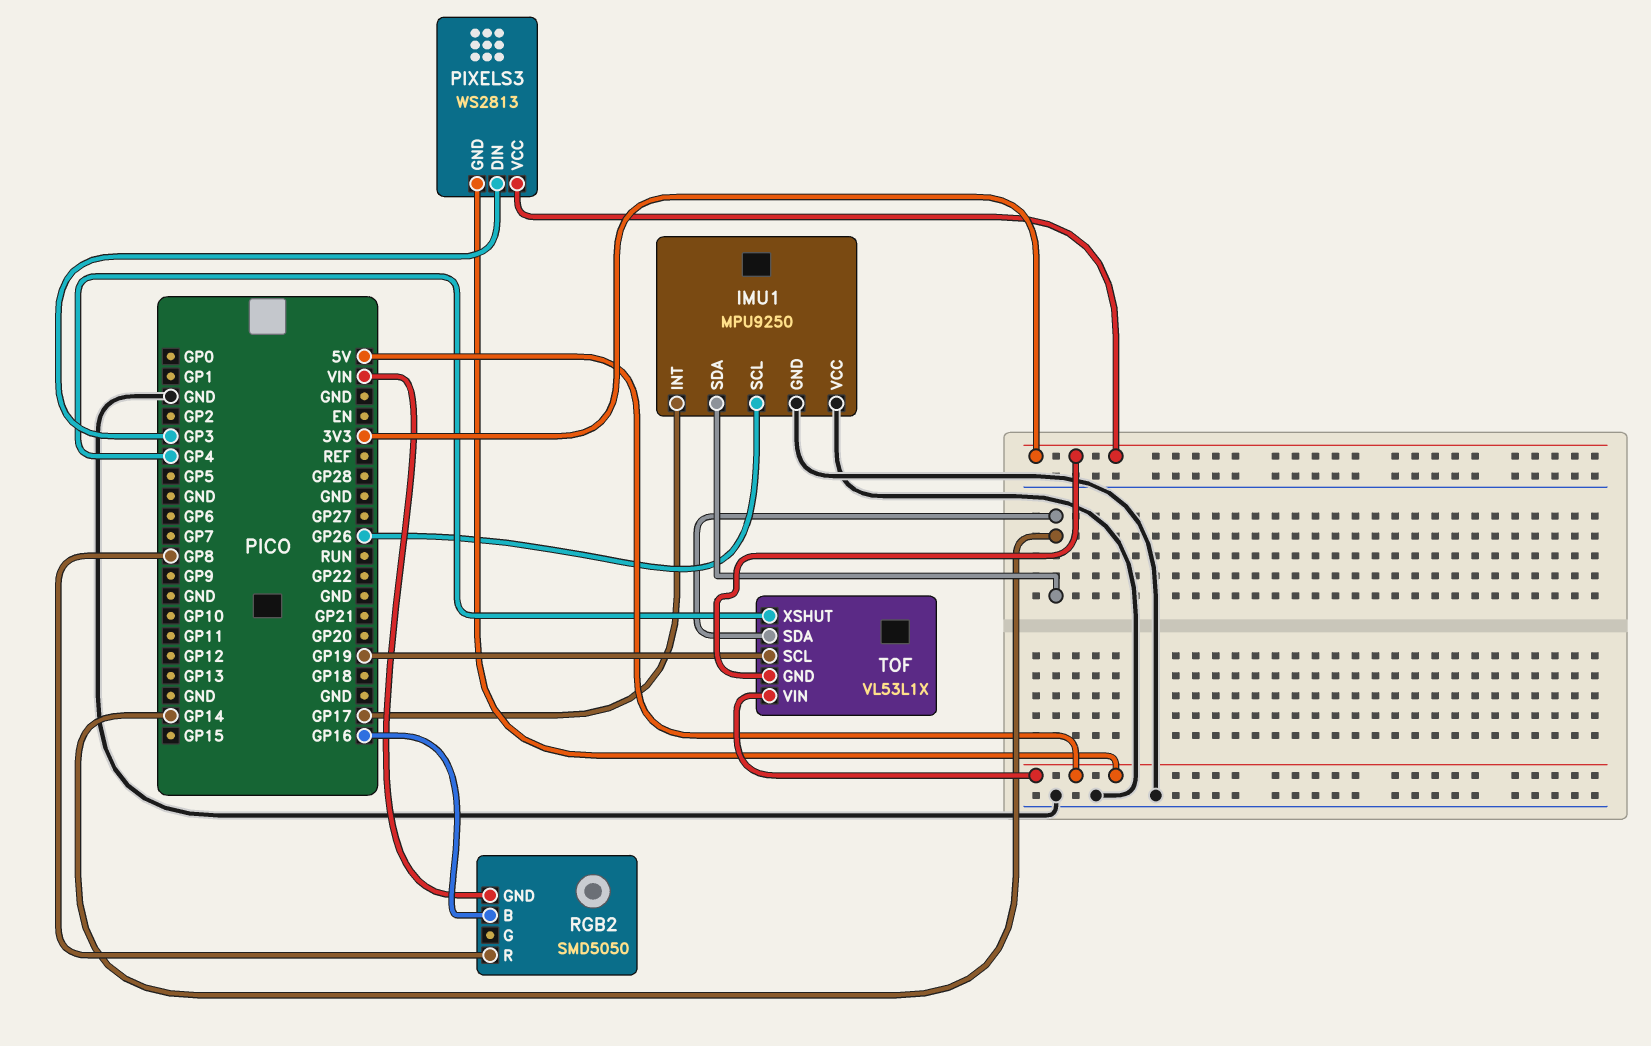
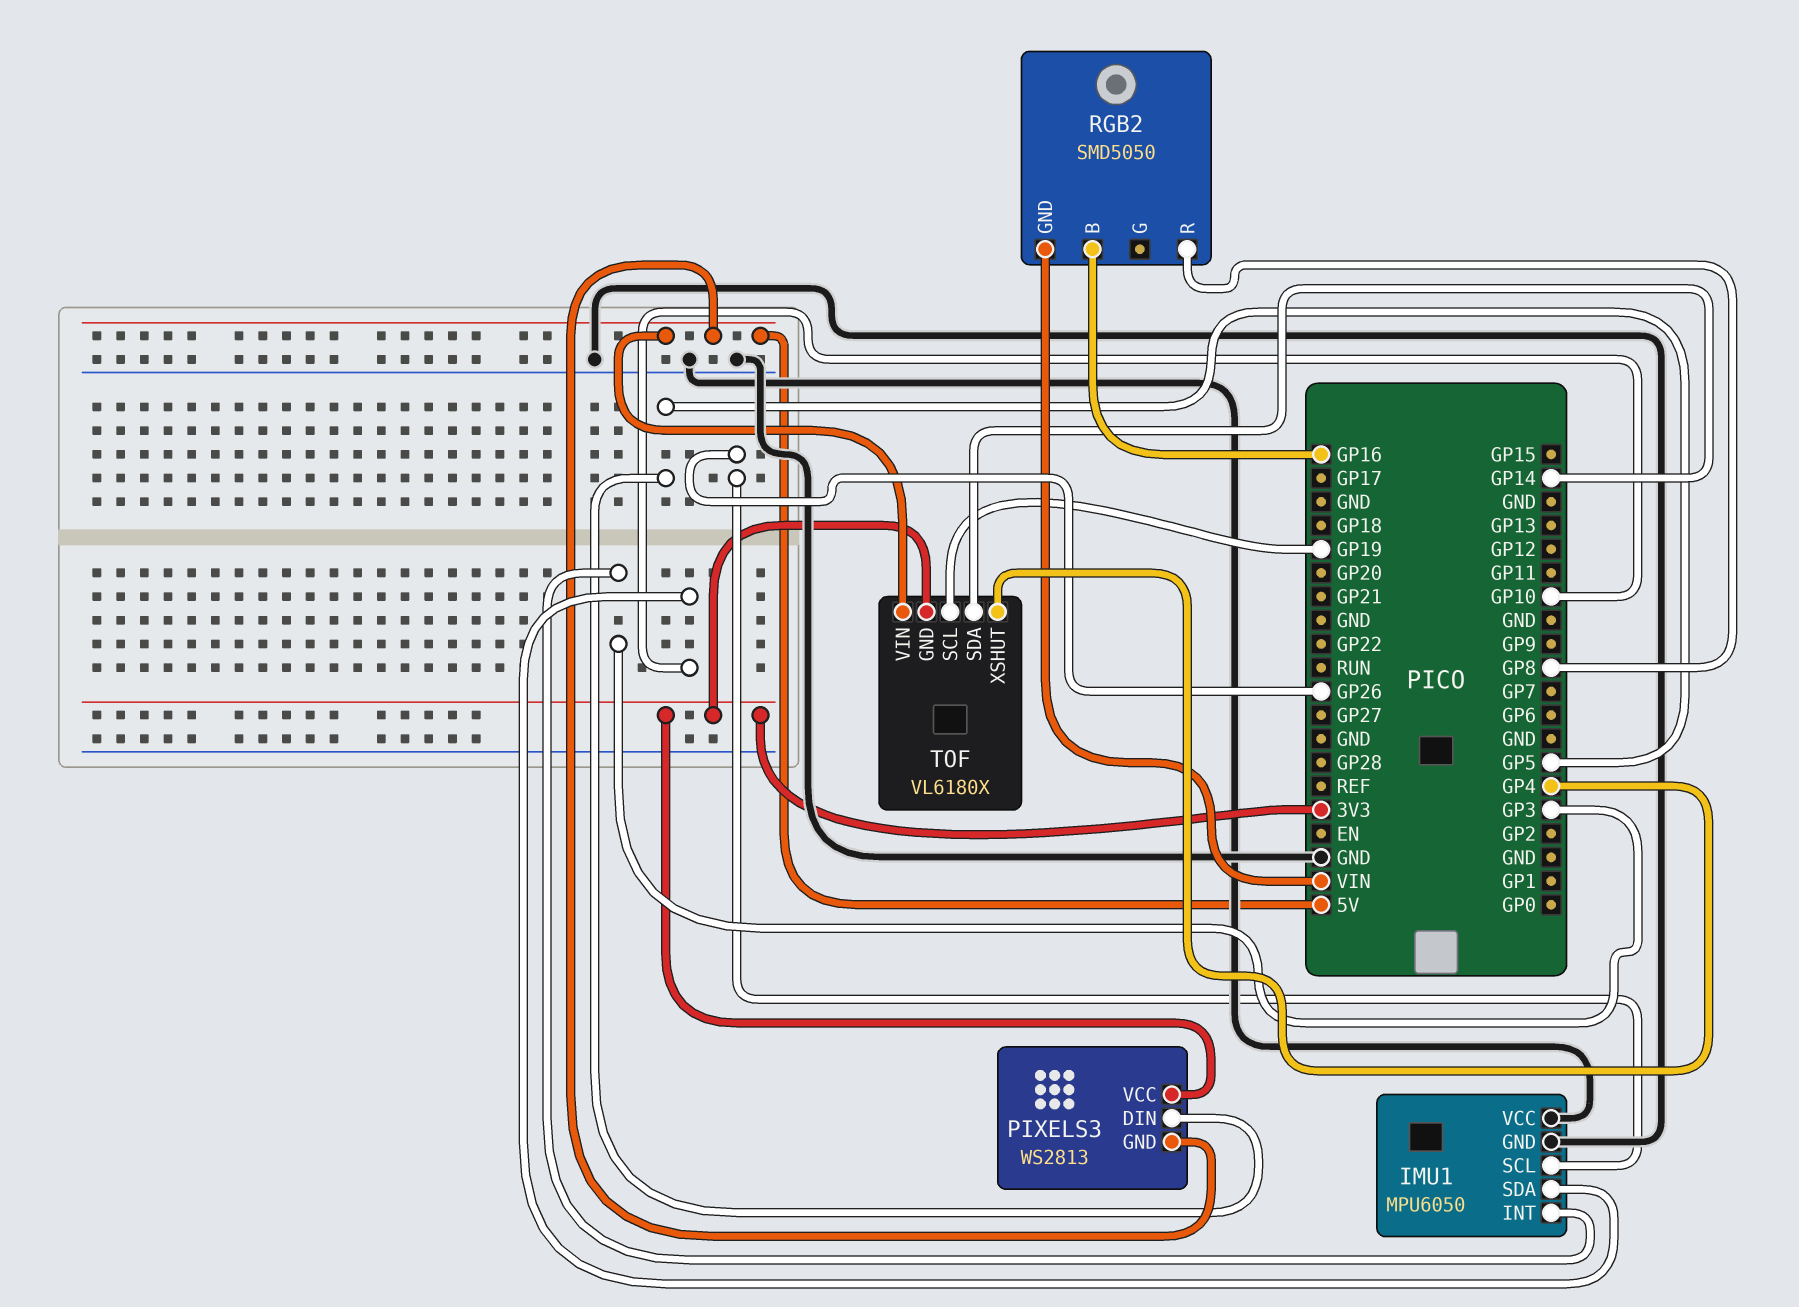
IMU1: MPU9250 -> MPU6050
IMU1 pin INT: GP17 -> GP3
IMU1 pin SDA: GP14 -> GP10
PIXELS3 pin DIN: GP3 -> GP5
TOF: VL53L1X -> VL6180X

